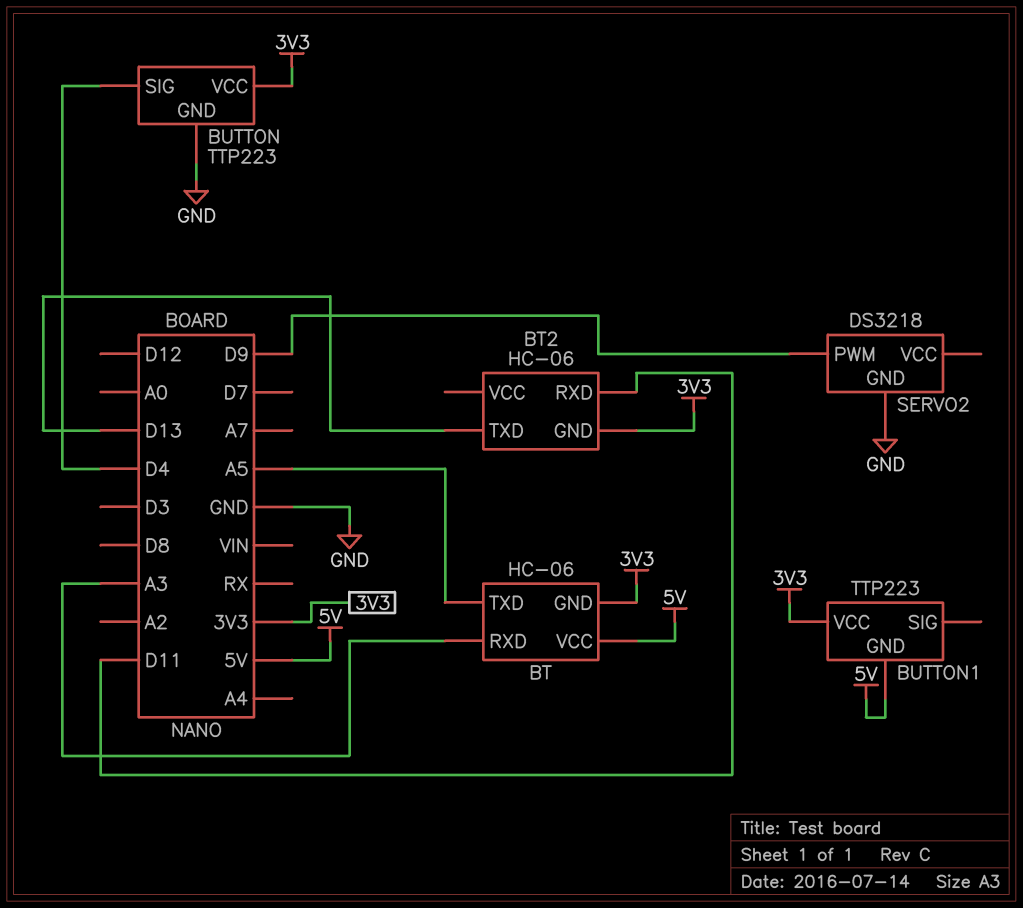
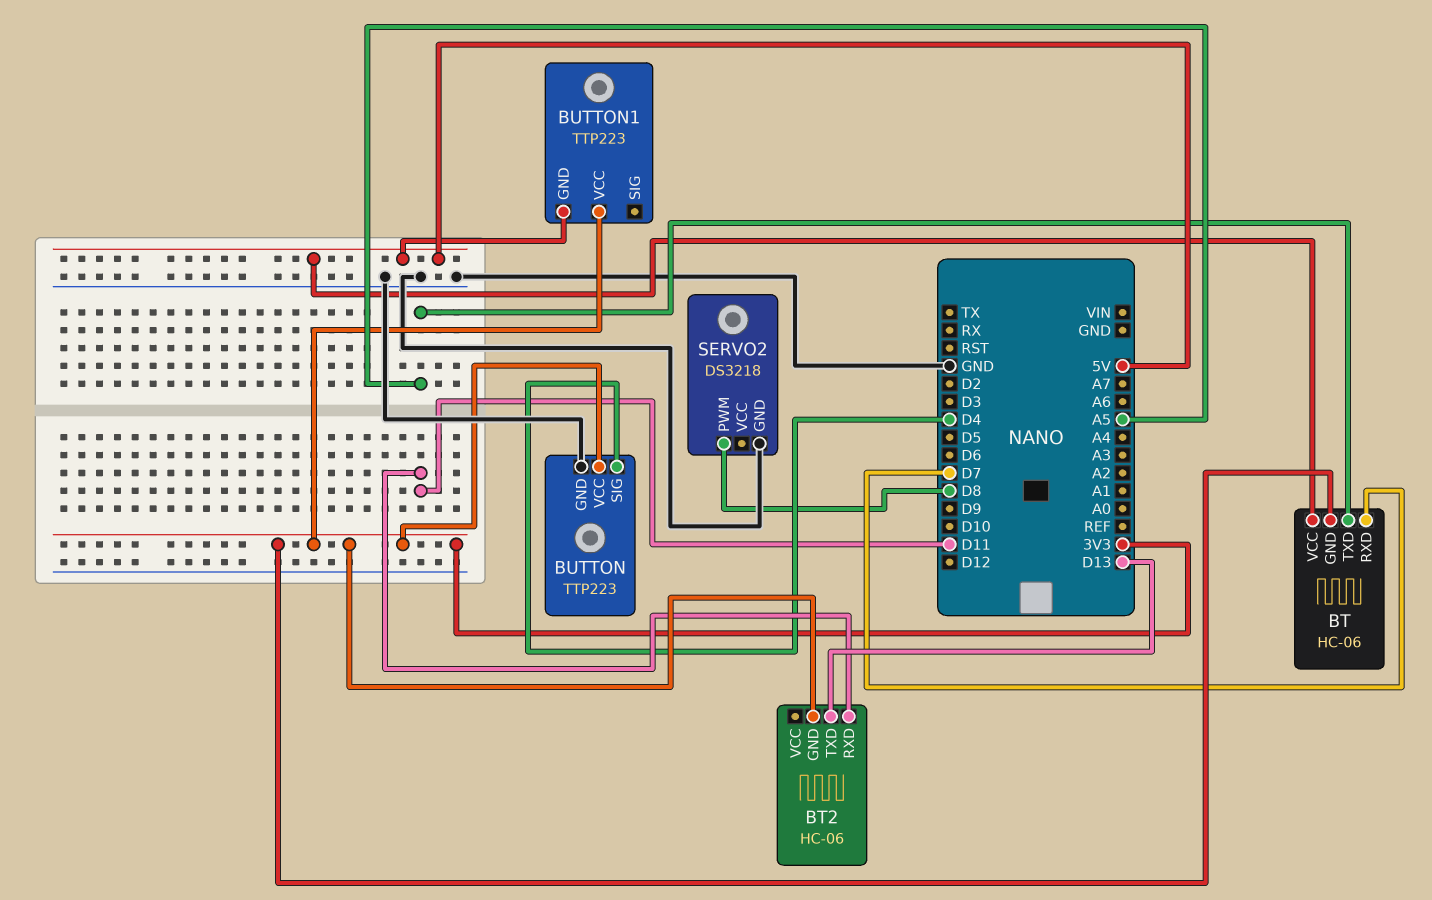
BT pin RXD: A3 -> D7
SERVO2 pin PWM: D9 -> D8

